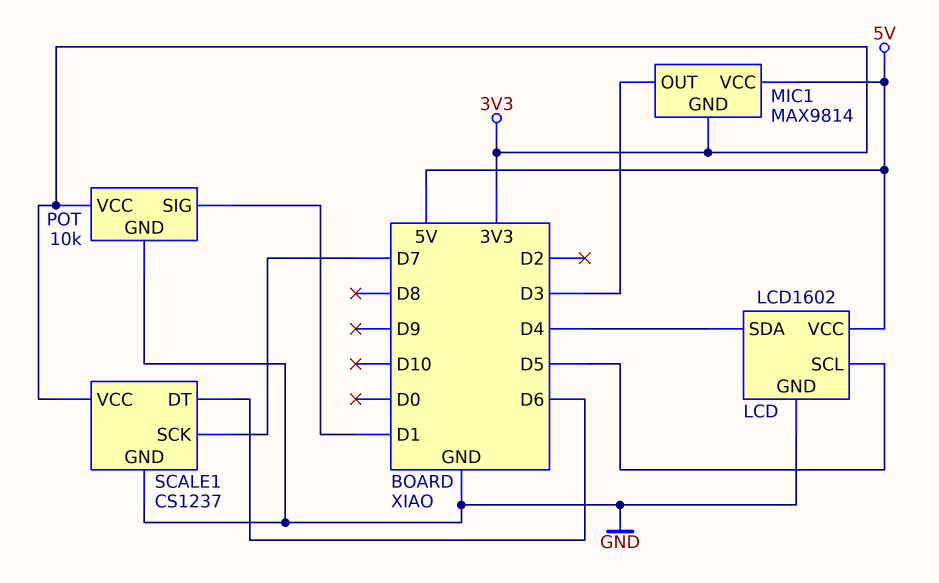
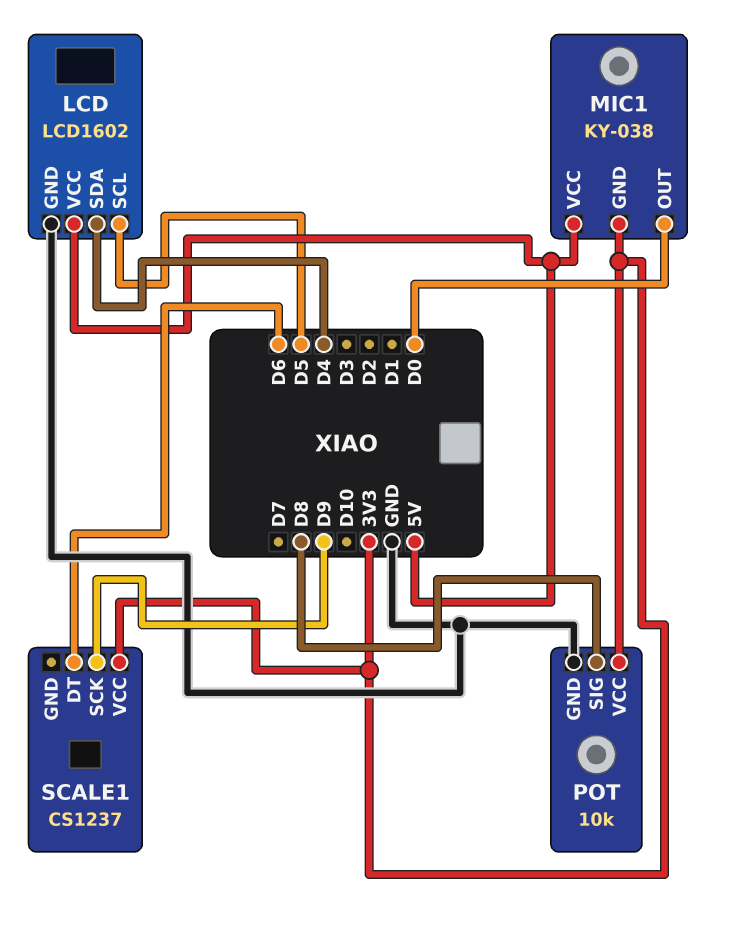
MIC1: MAX9814 -> KY-038
MIC1 pin OUT: D3 -> D0
POT pin SIG: D1 -> D8
SCALE1 pin GND: GND -> none
SCALE1 pin SCK: D7 -> D9

